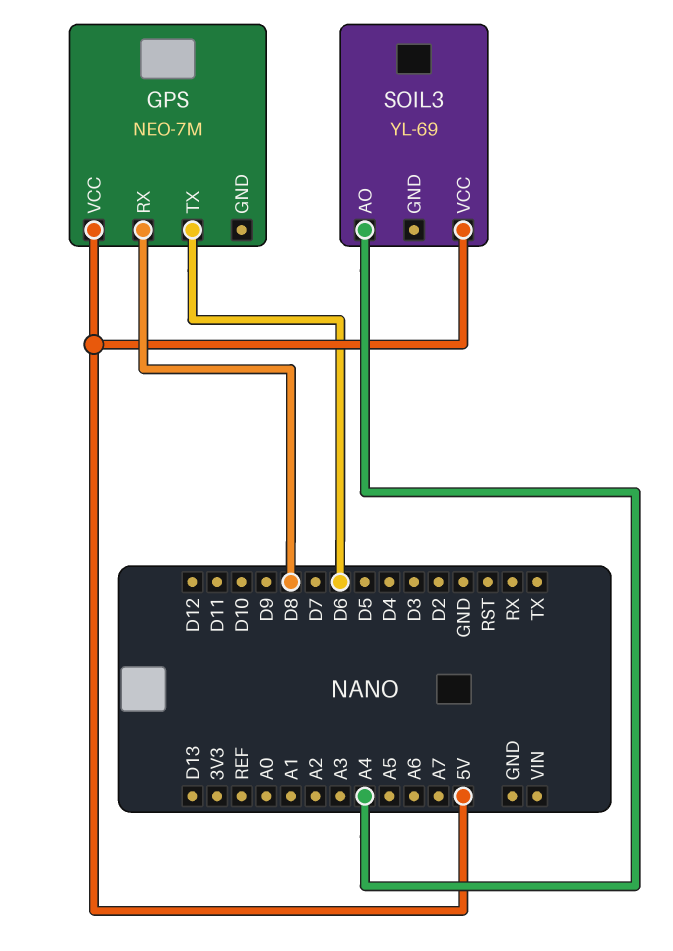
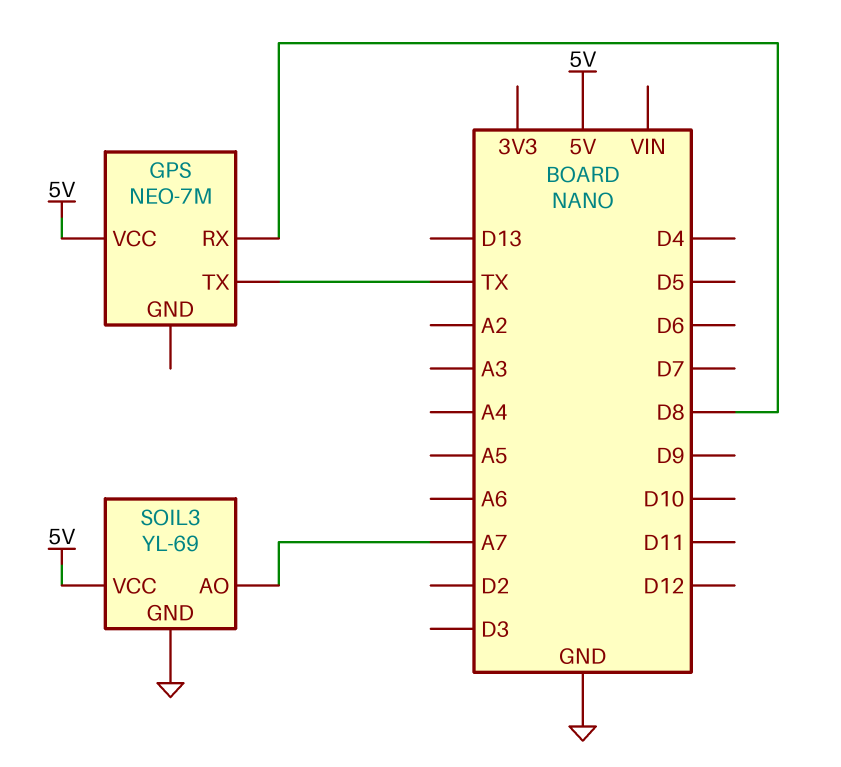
GPS pin TX: D6 -> TX
SOIL3 pin AO: A4 -> A7
SOIL3 pin GND: none -> GND

